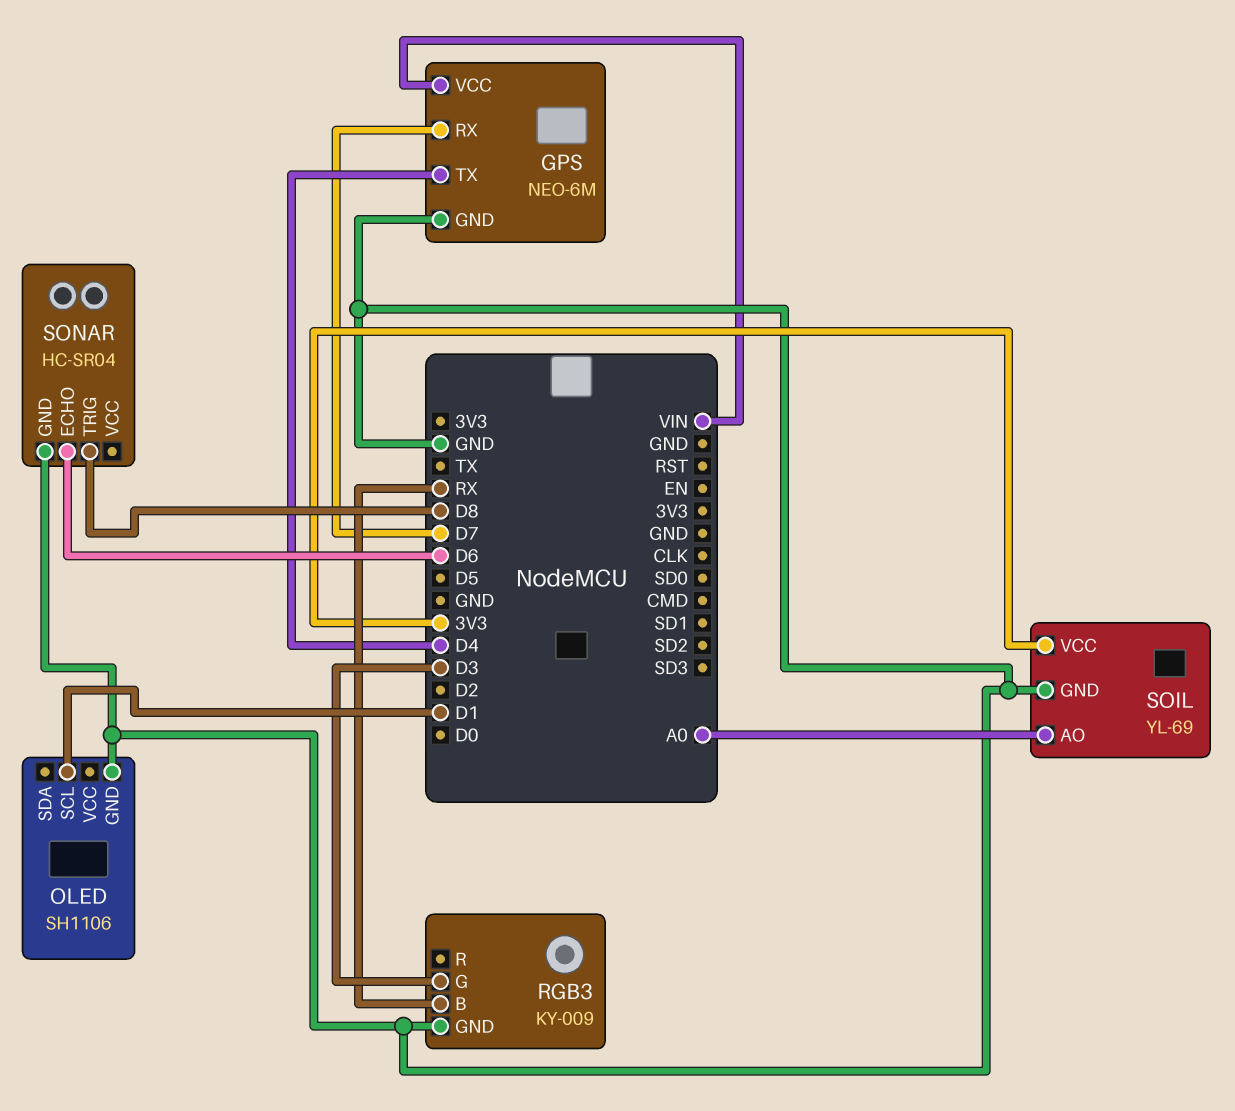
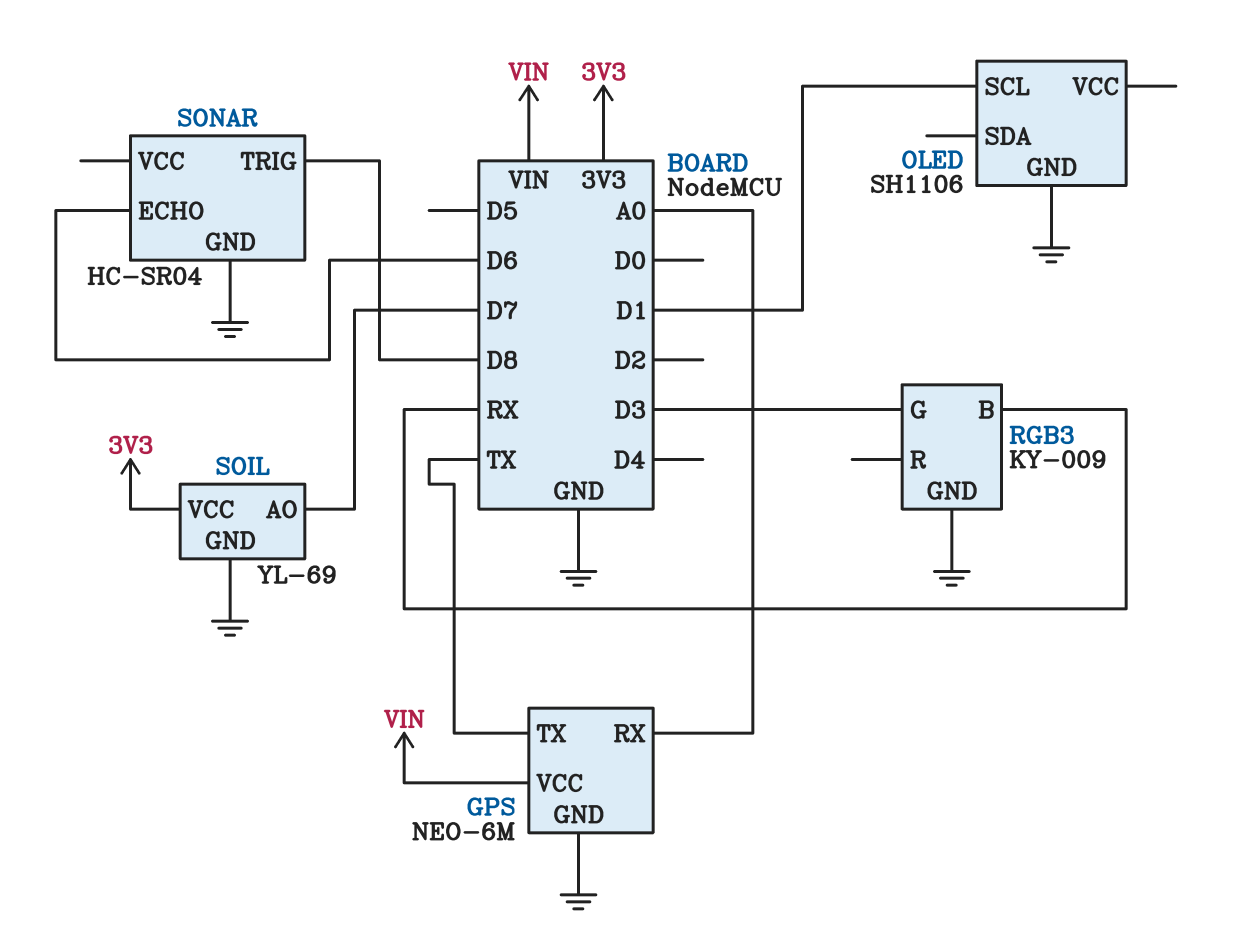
GPS pin RX: D7 -> A0
GPS pin TX: D4 -> TX
SOIL pin AO: A0 -> D7

